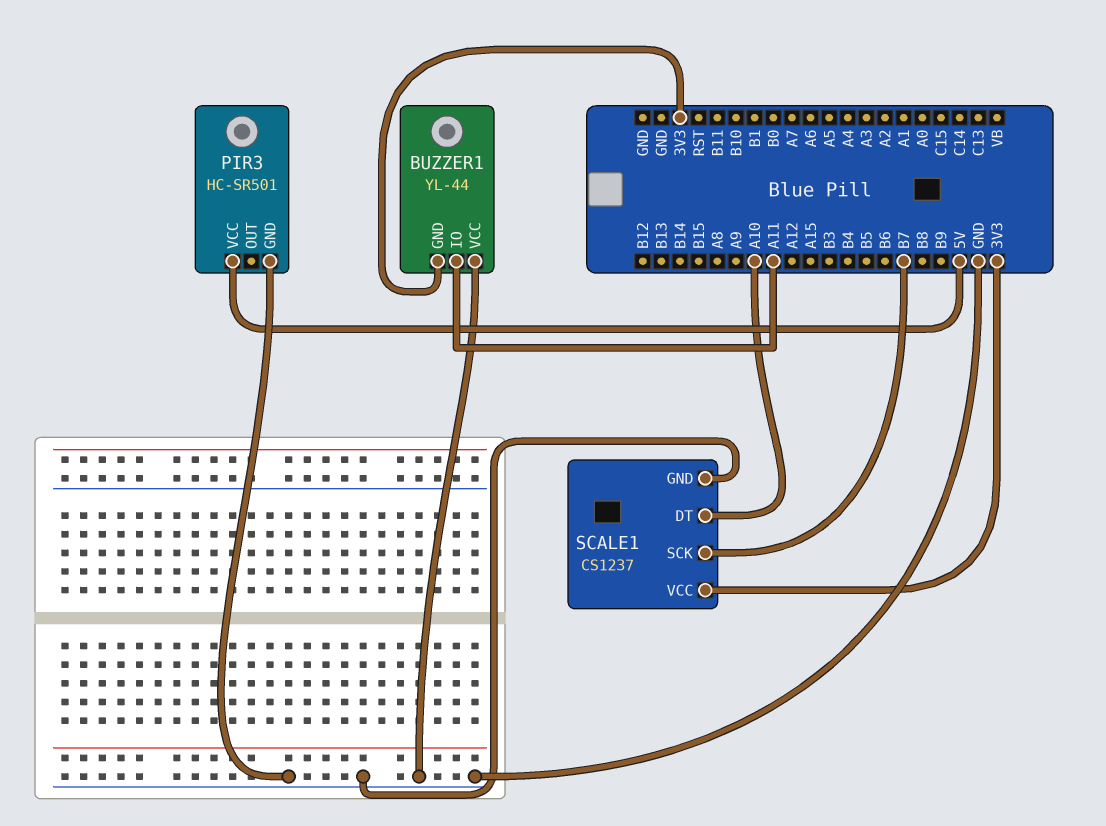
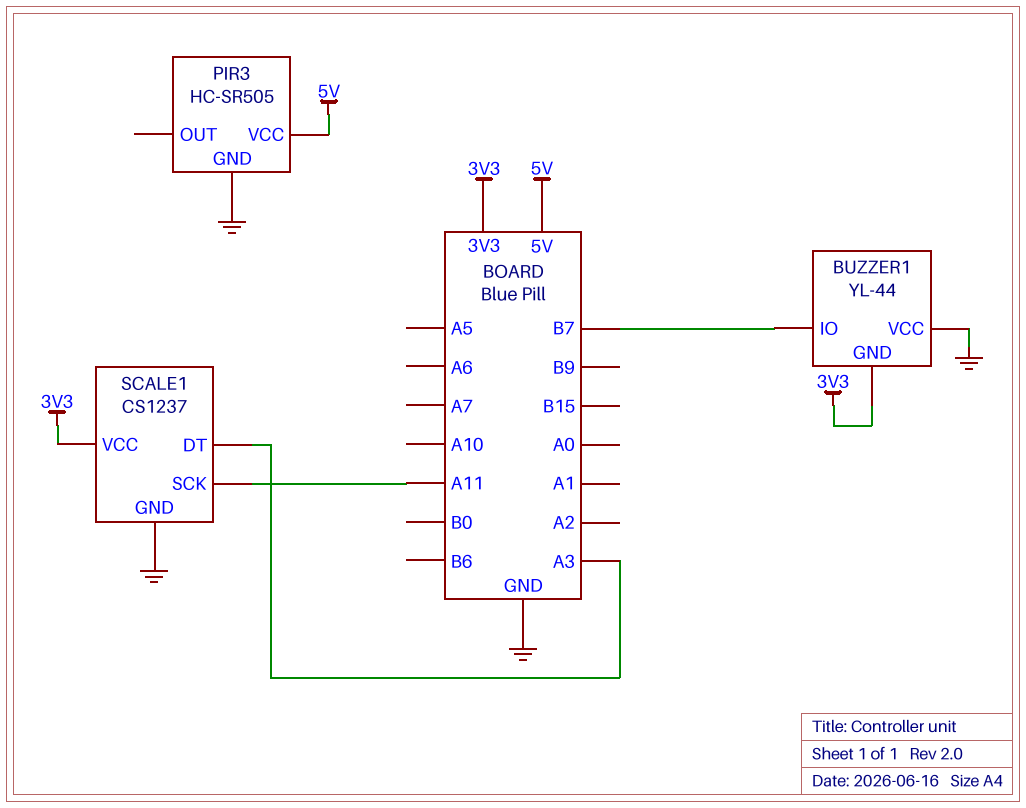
BUZZER1 pin IO: A11 -> B7
PIR3: HC-SR501 -> HC-SR505
SCALE1 pin DT: A10 -> A3
SCALE1 pin SCK: B7 -> A11

